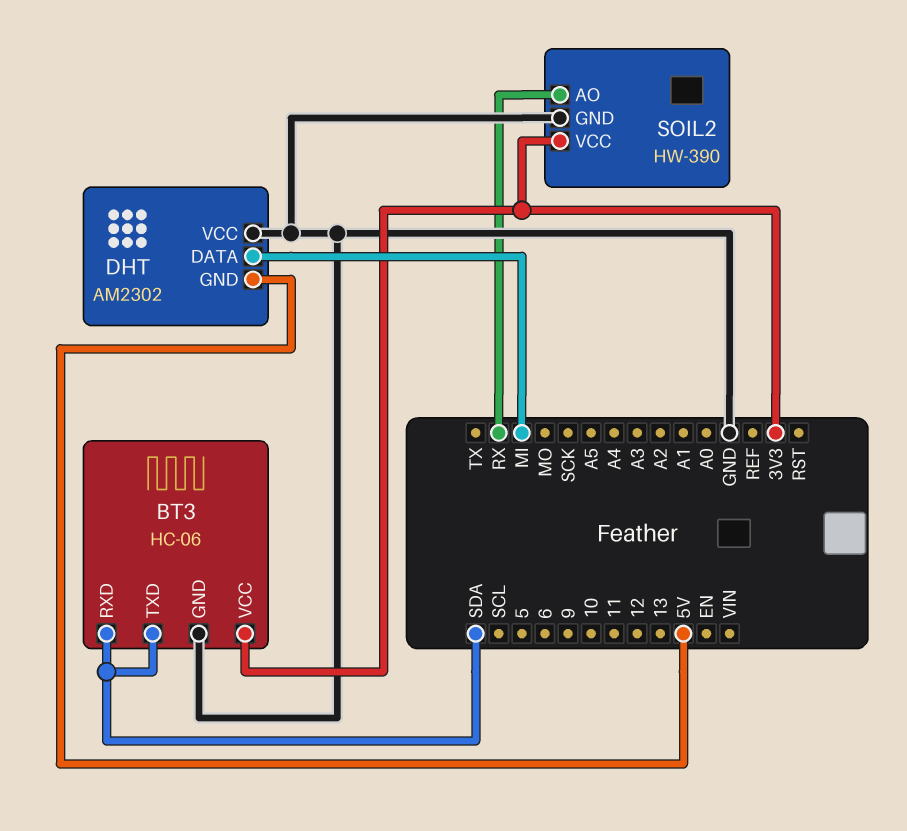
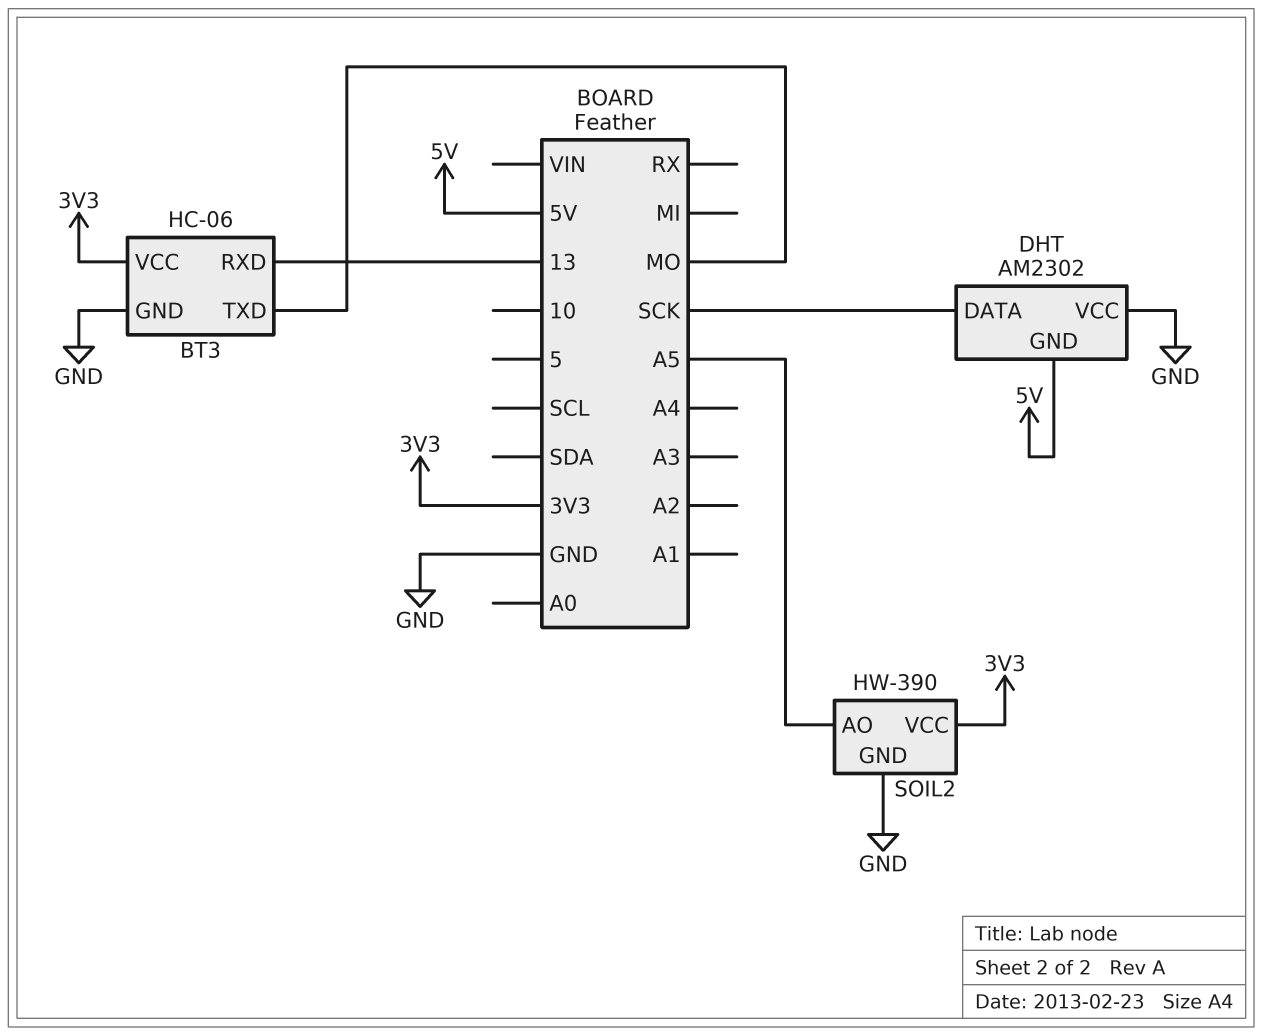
BT3 pin RXD: SDA -> 13
BT3 pin TXD: SDA -> MO
DHT pin DATA: MI -> SCK
SOIL2 pin AO: RX -> A5

